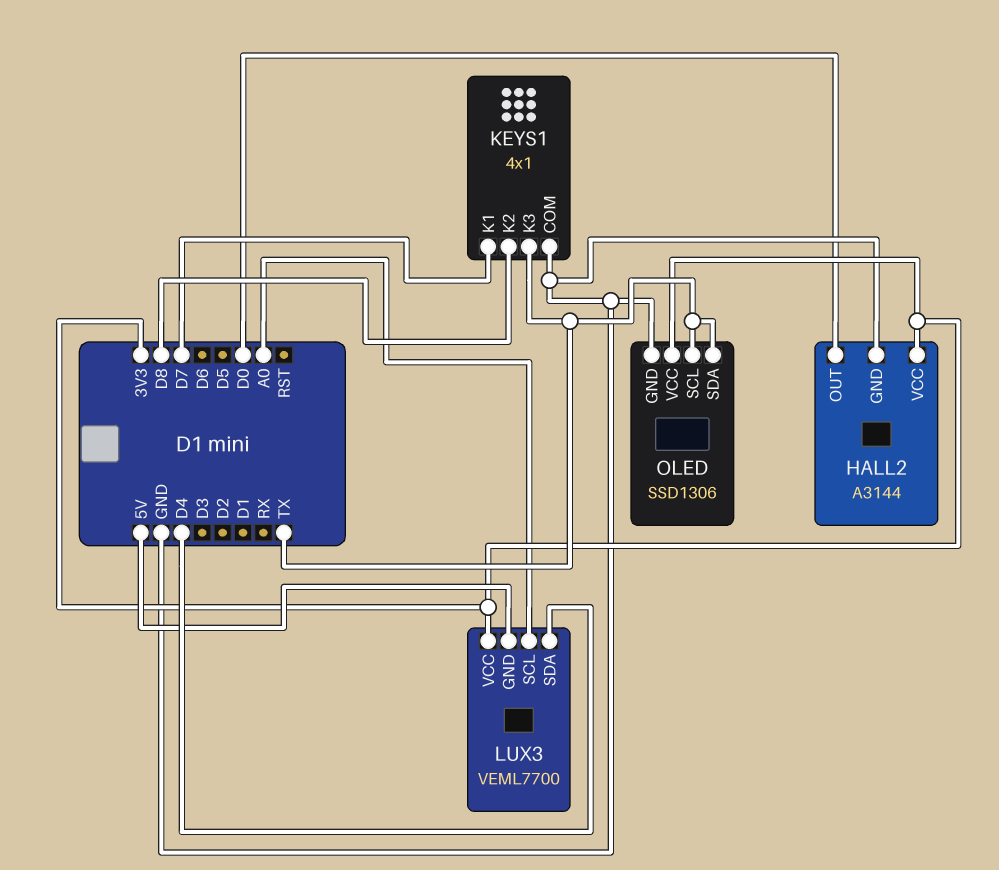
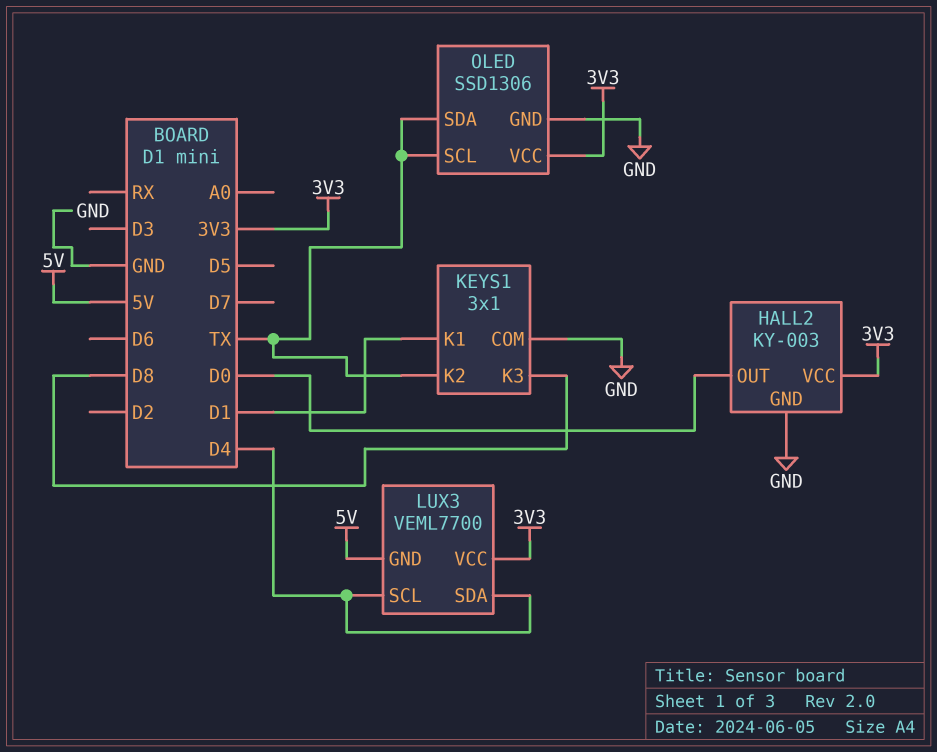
HALL2: A3144 -> KY-003
KEYS1: 4x1 -> 3x1
KEYS1 pin K1: D7 -> D1
KEYS1 pin K2: D8 -> TX
KEYS1 pin K3: TX -> D8
LUX3 pin SCL: A0 -> D4

